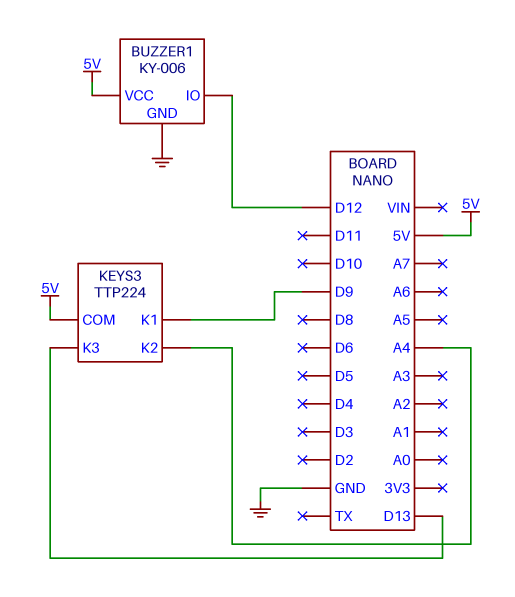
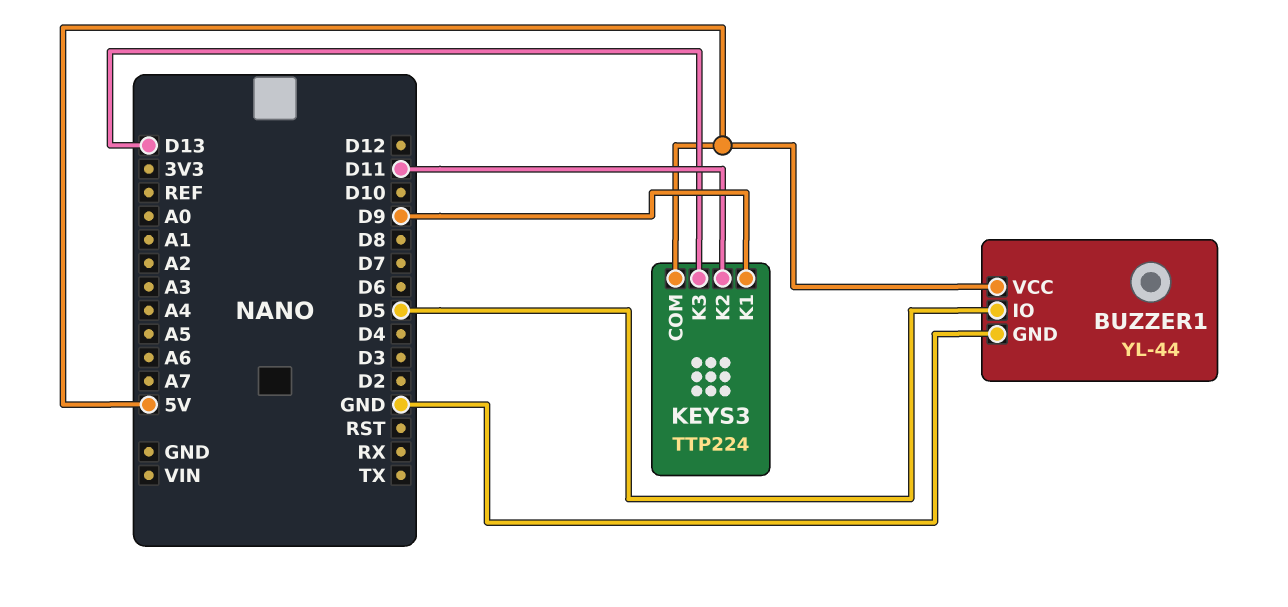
BUZZER1: KY-006 -> YL-44
BUZZER1 pin IO: D12 -> D5
KEYS3 pin K2: A4 -> D11

